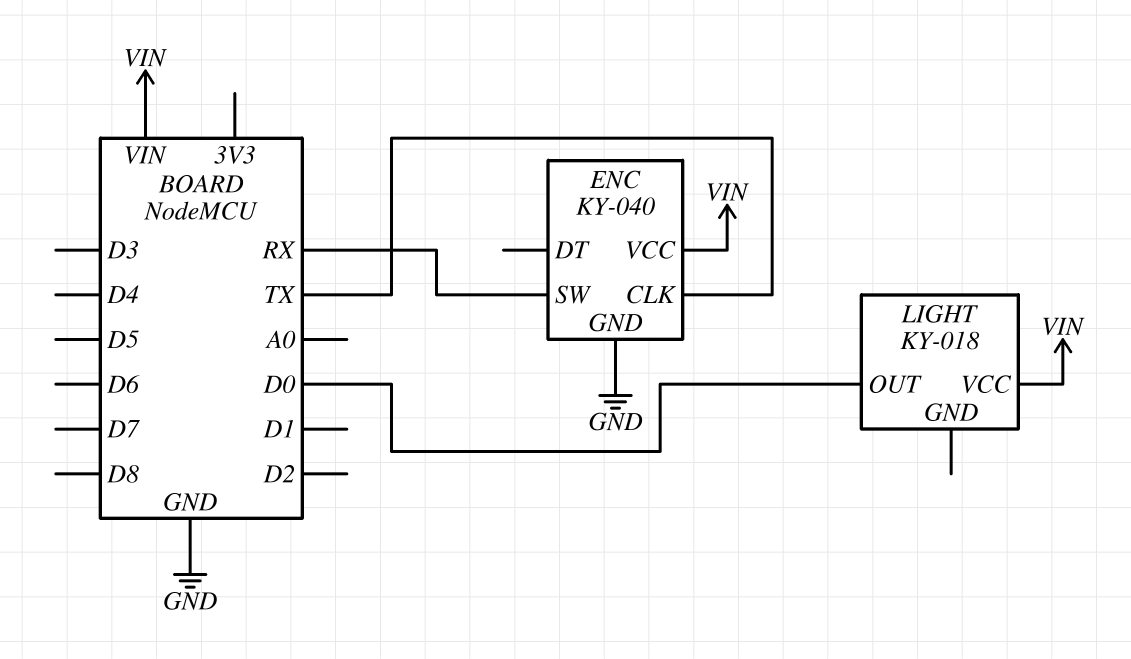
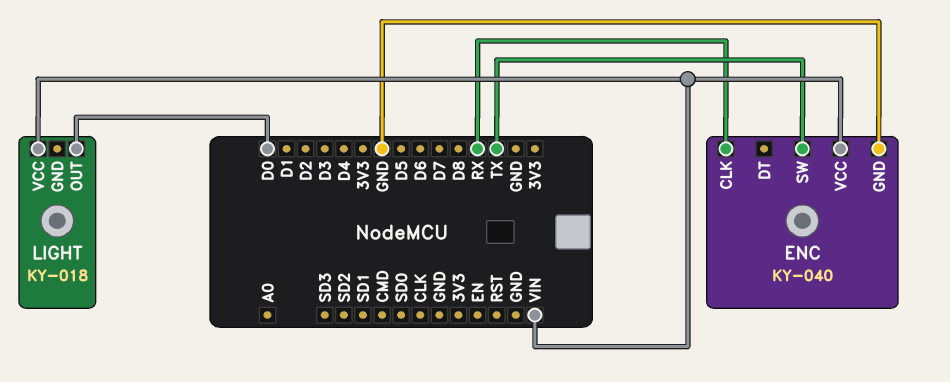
ENC pin CLK: TX -> RX
ENC pin SW: RX -> TX

